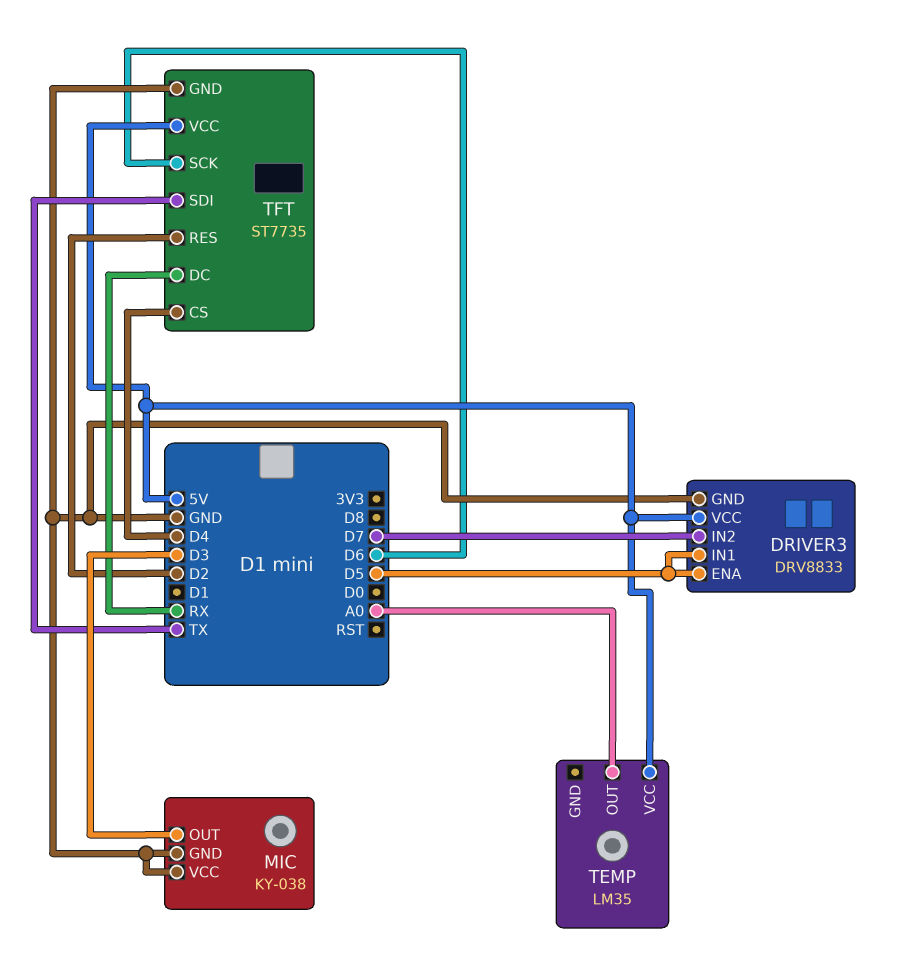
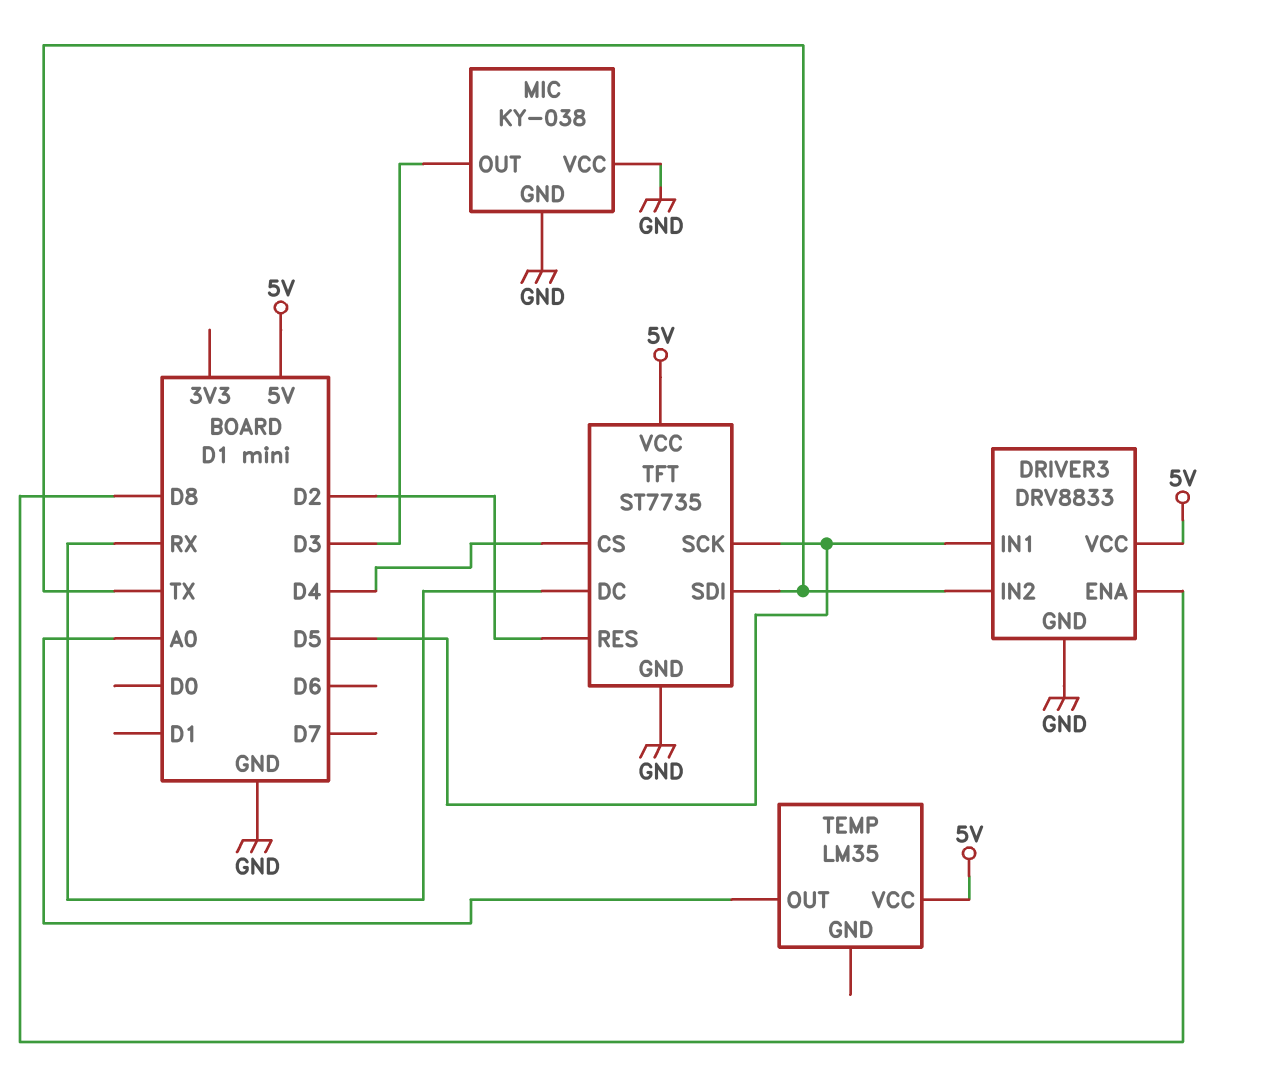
DRIVER3 pin ENA: D5 -> D8
DRIVER3 pin IN2: D7 -> TX
TFT pin SCK: D6 -> D5

